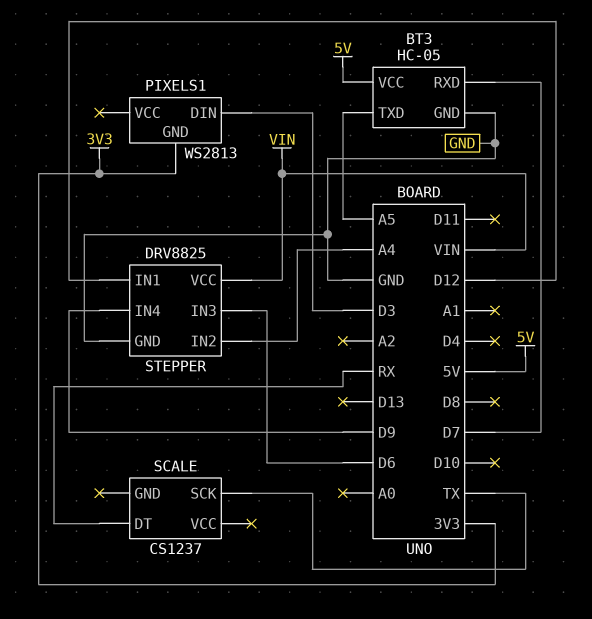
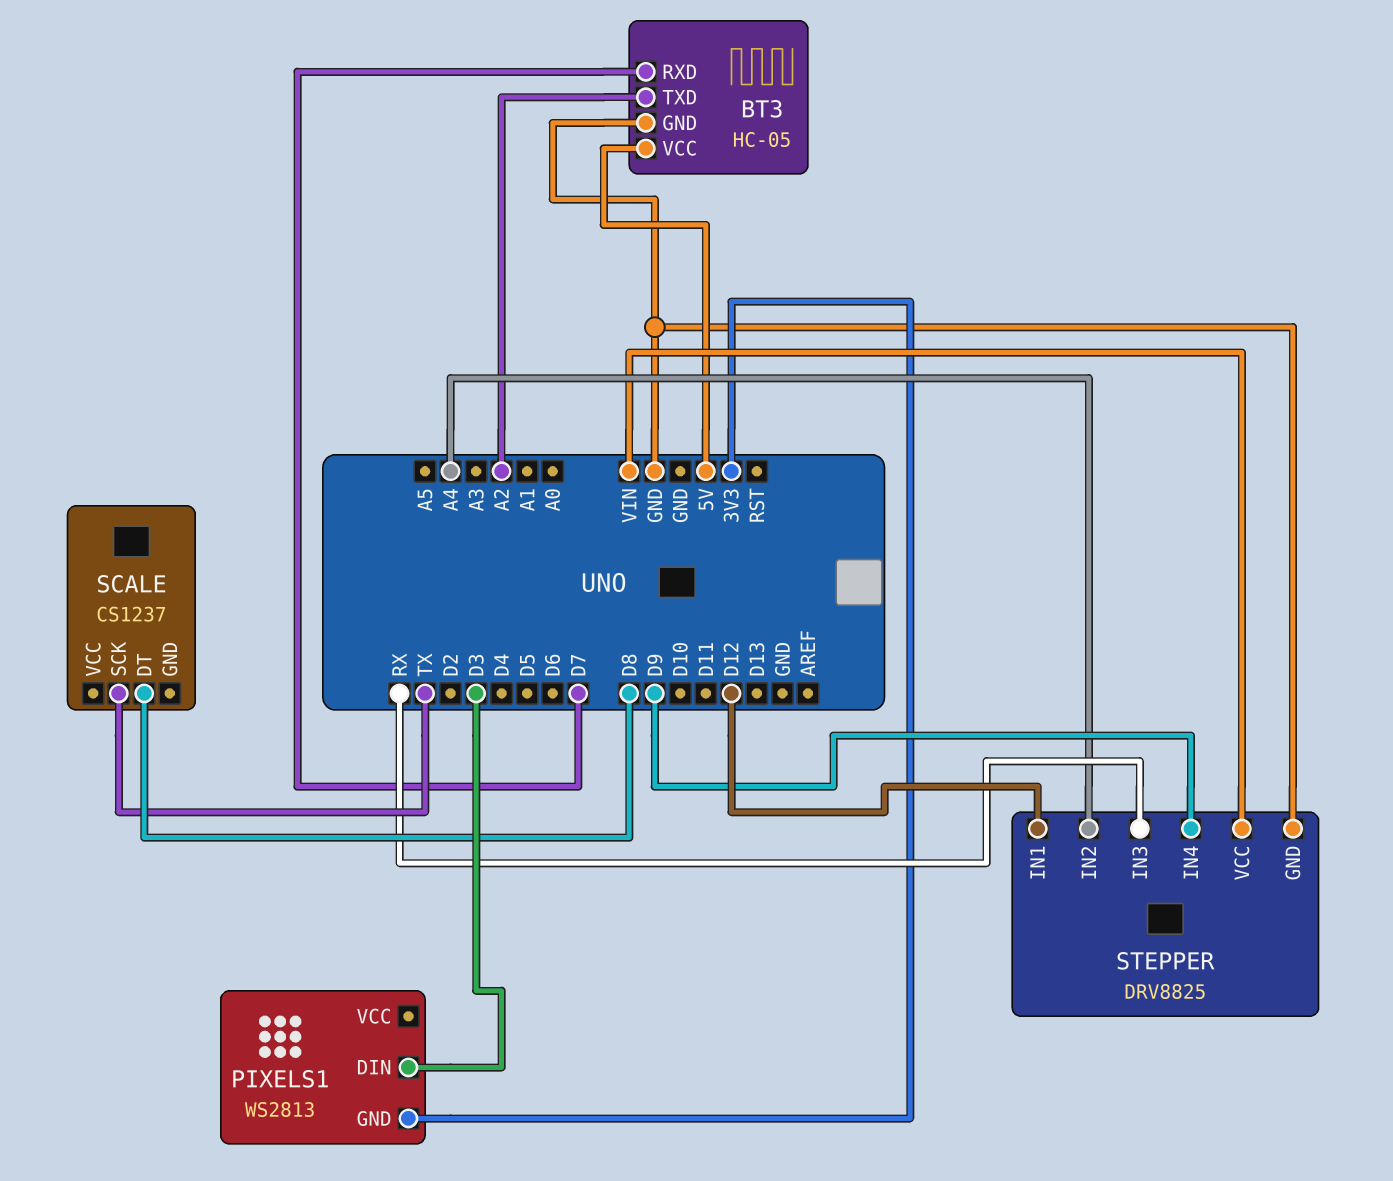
BT3 pin TXD: A5 -> A2
SCALE pin DT: RX -> D8
STEPPER pin IN3: D6 -> RX

